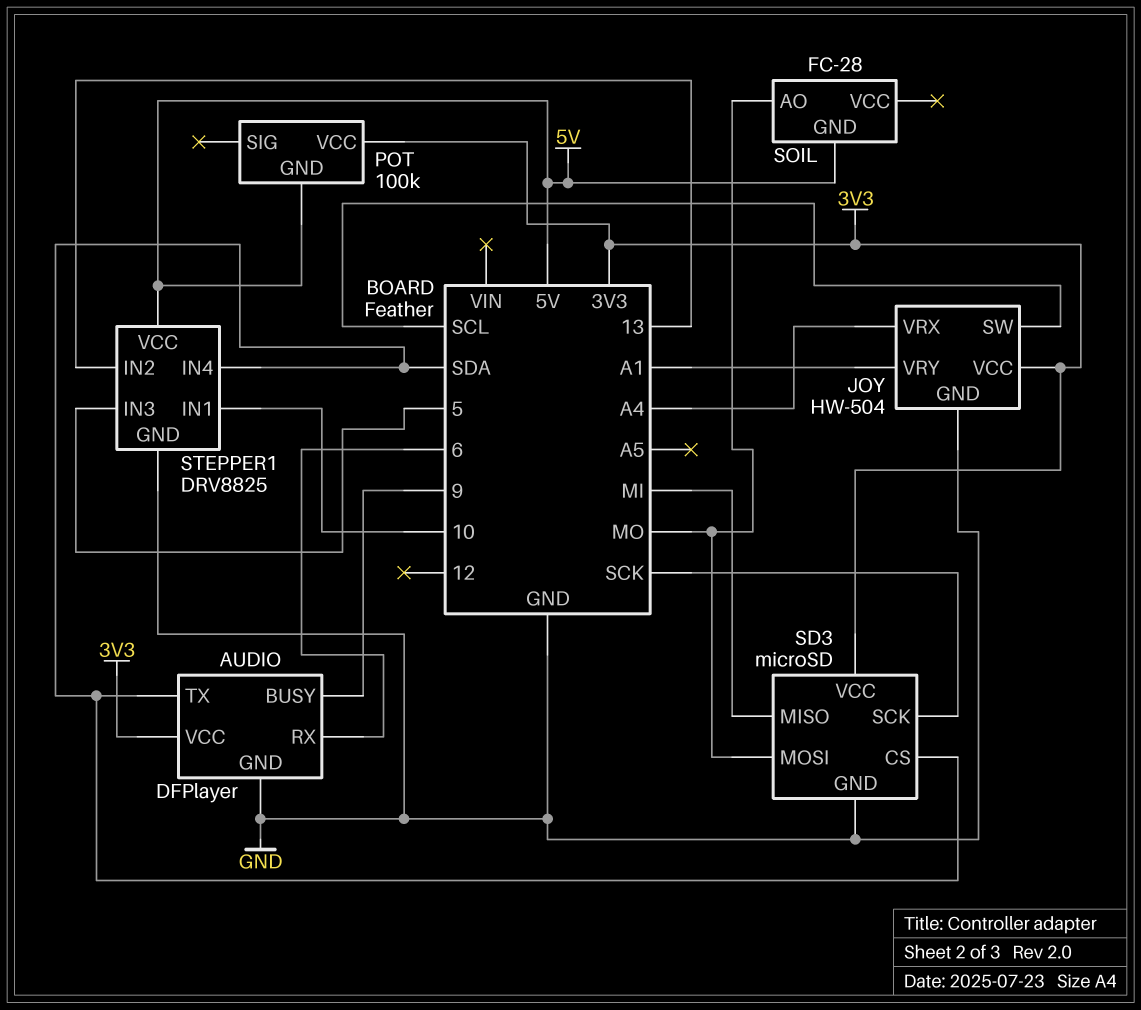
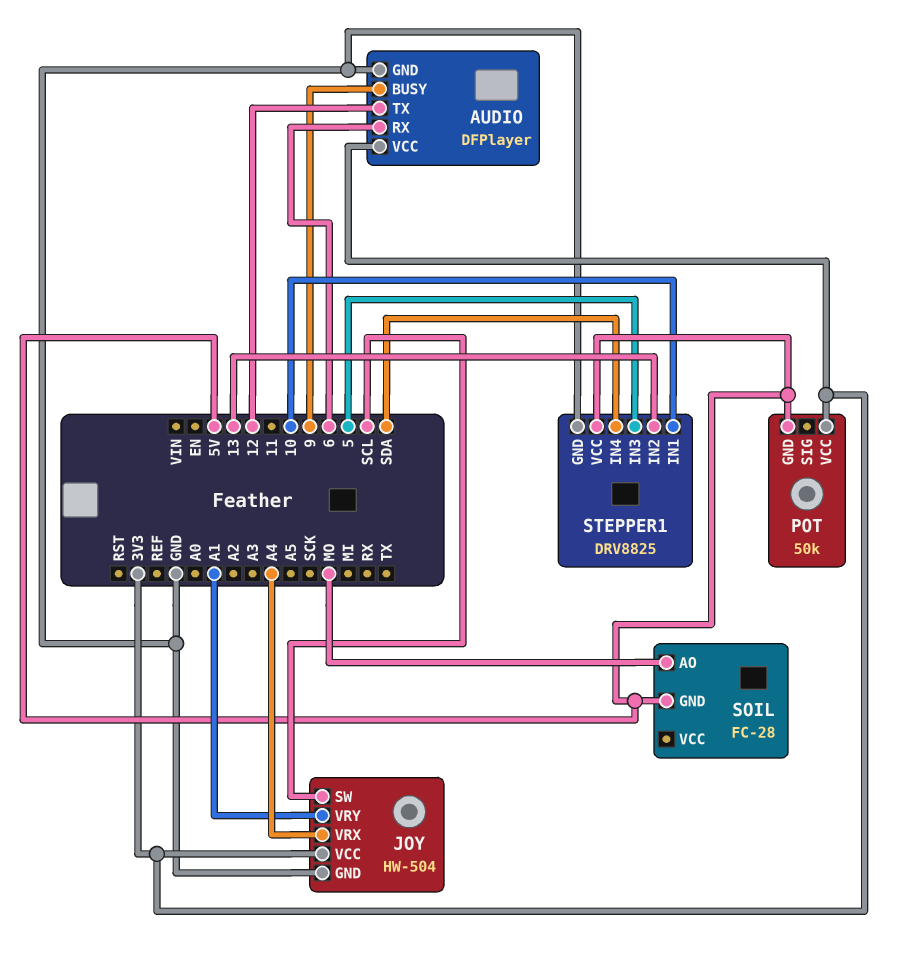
AUDIO pin TX: SDA -> 12
POT: 100k -> 50k
SD3: microSD -> none
SD3 pin CS: SDA -> none
SD3 pin GND: GND -> none
SD3 pin MISO: MI -> none
SD3 pin MOSI: MO -> none
SD3 pin SCK: SCK -> none
SD3 pin VCC: 3V3 -> none

